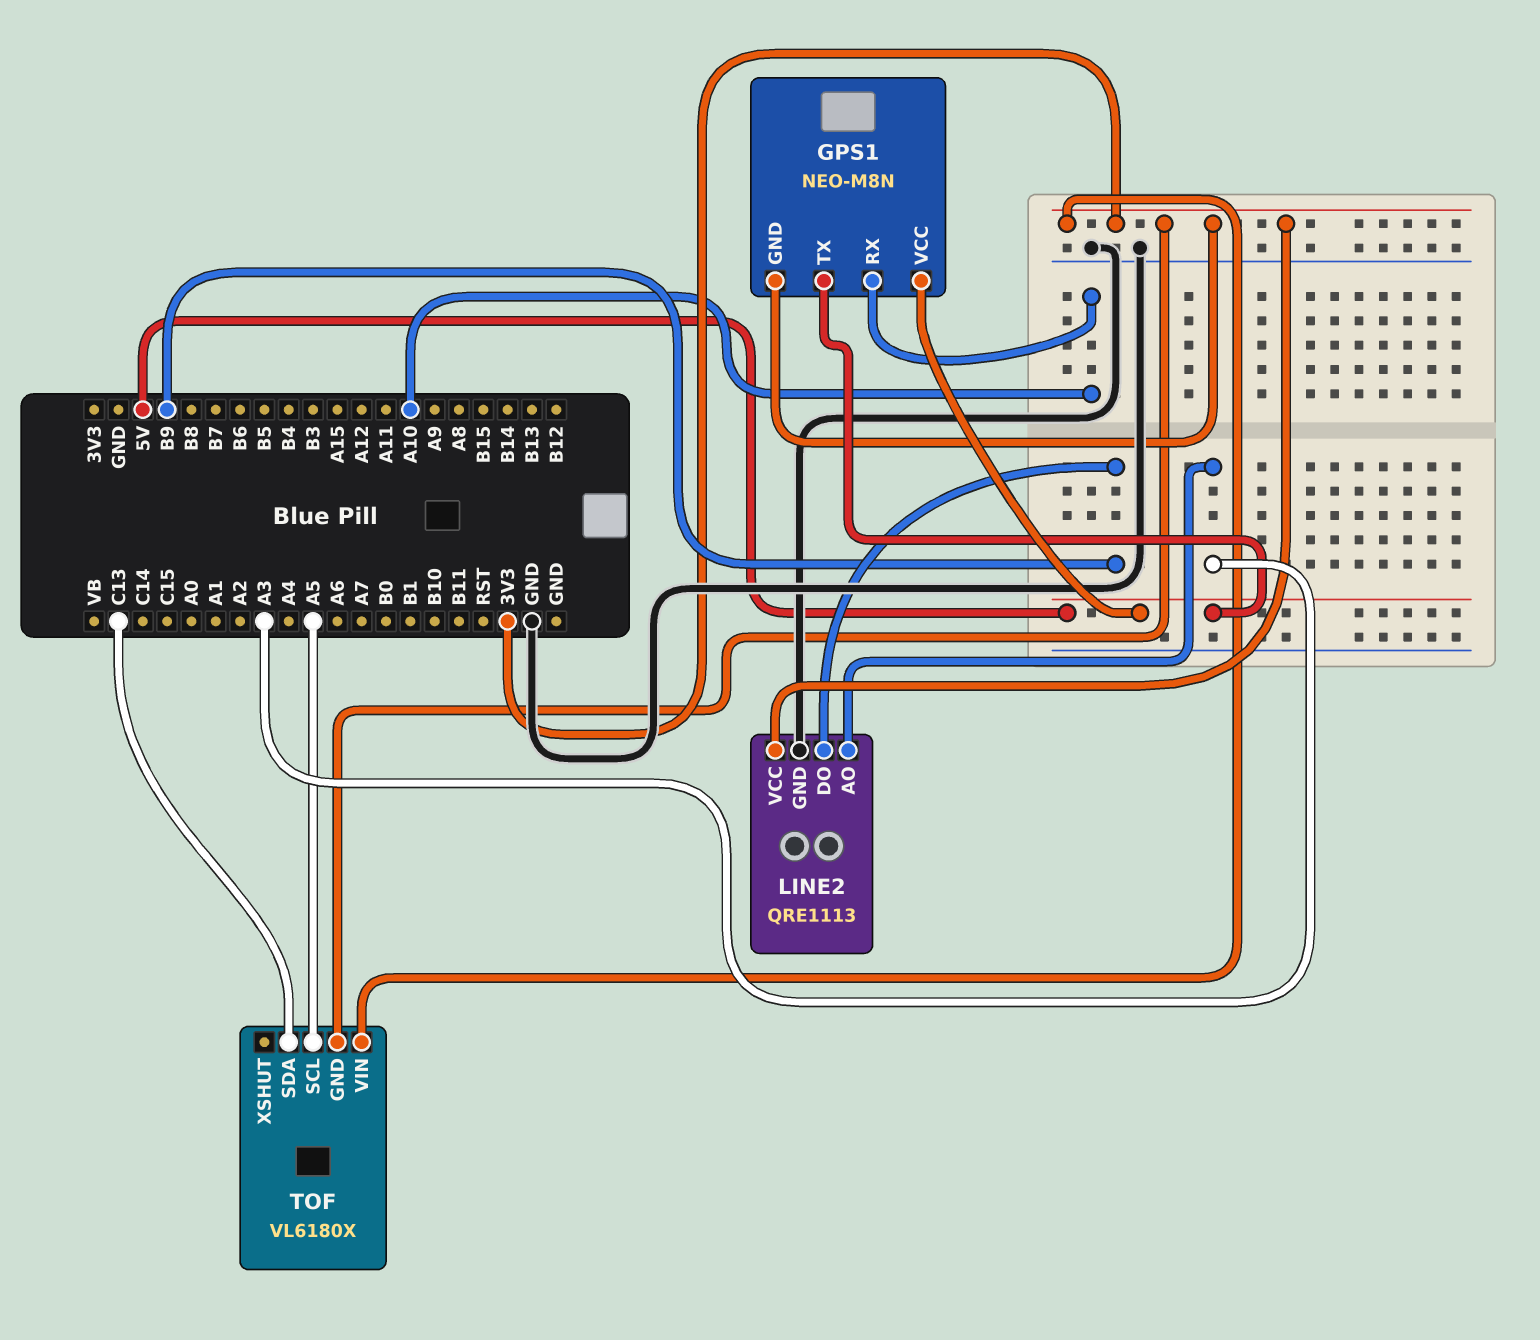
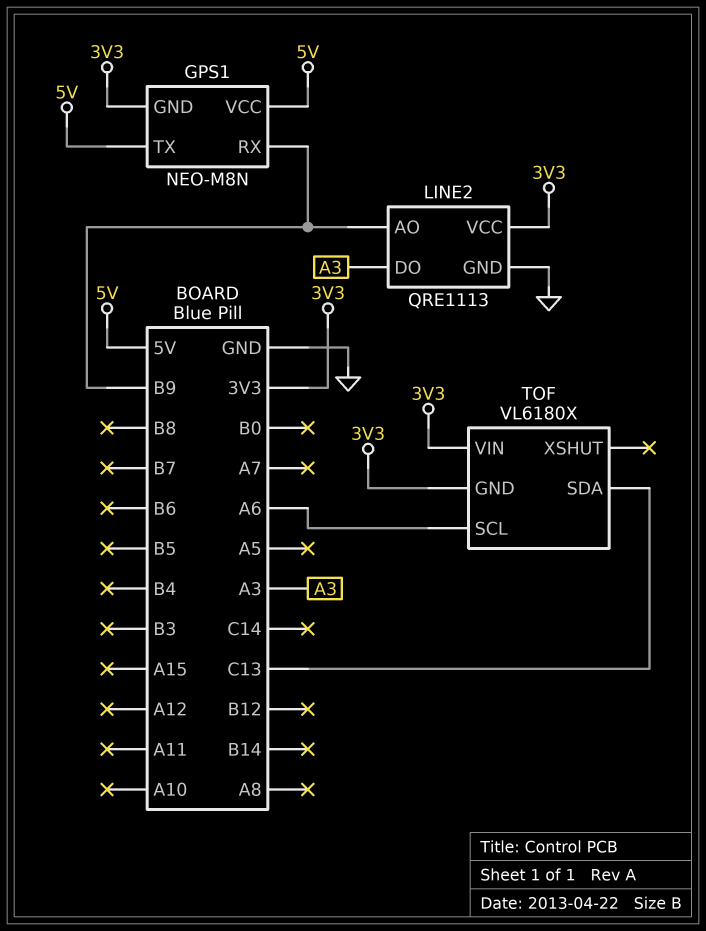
GPS1 pin RX: A10 -> B9
LINE2 pin AO: A3 -> B9
LINE2 pin DO: B9 -> A3
TOF pin SCL: A5 -> A6

